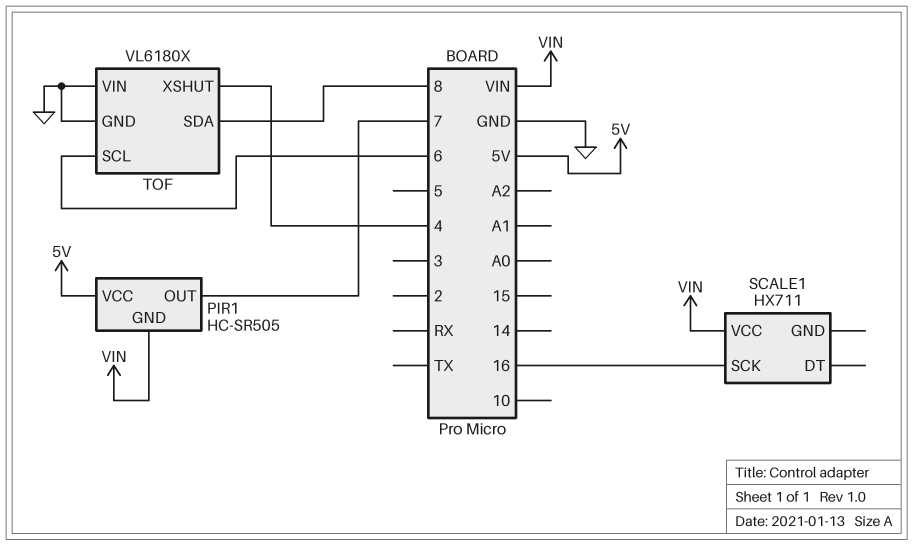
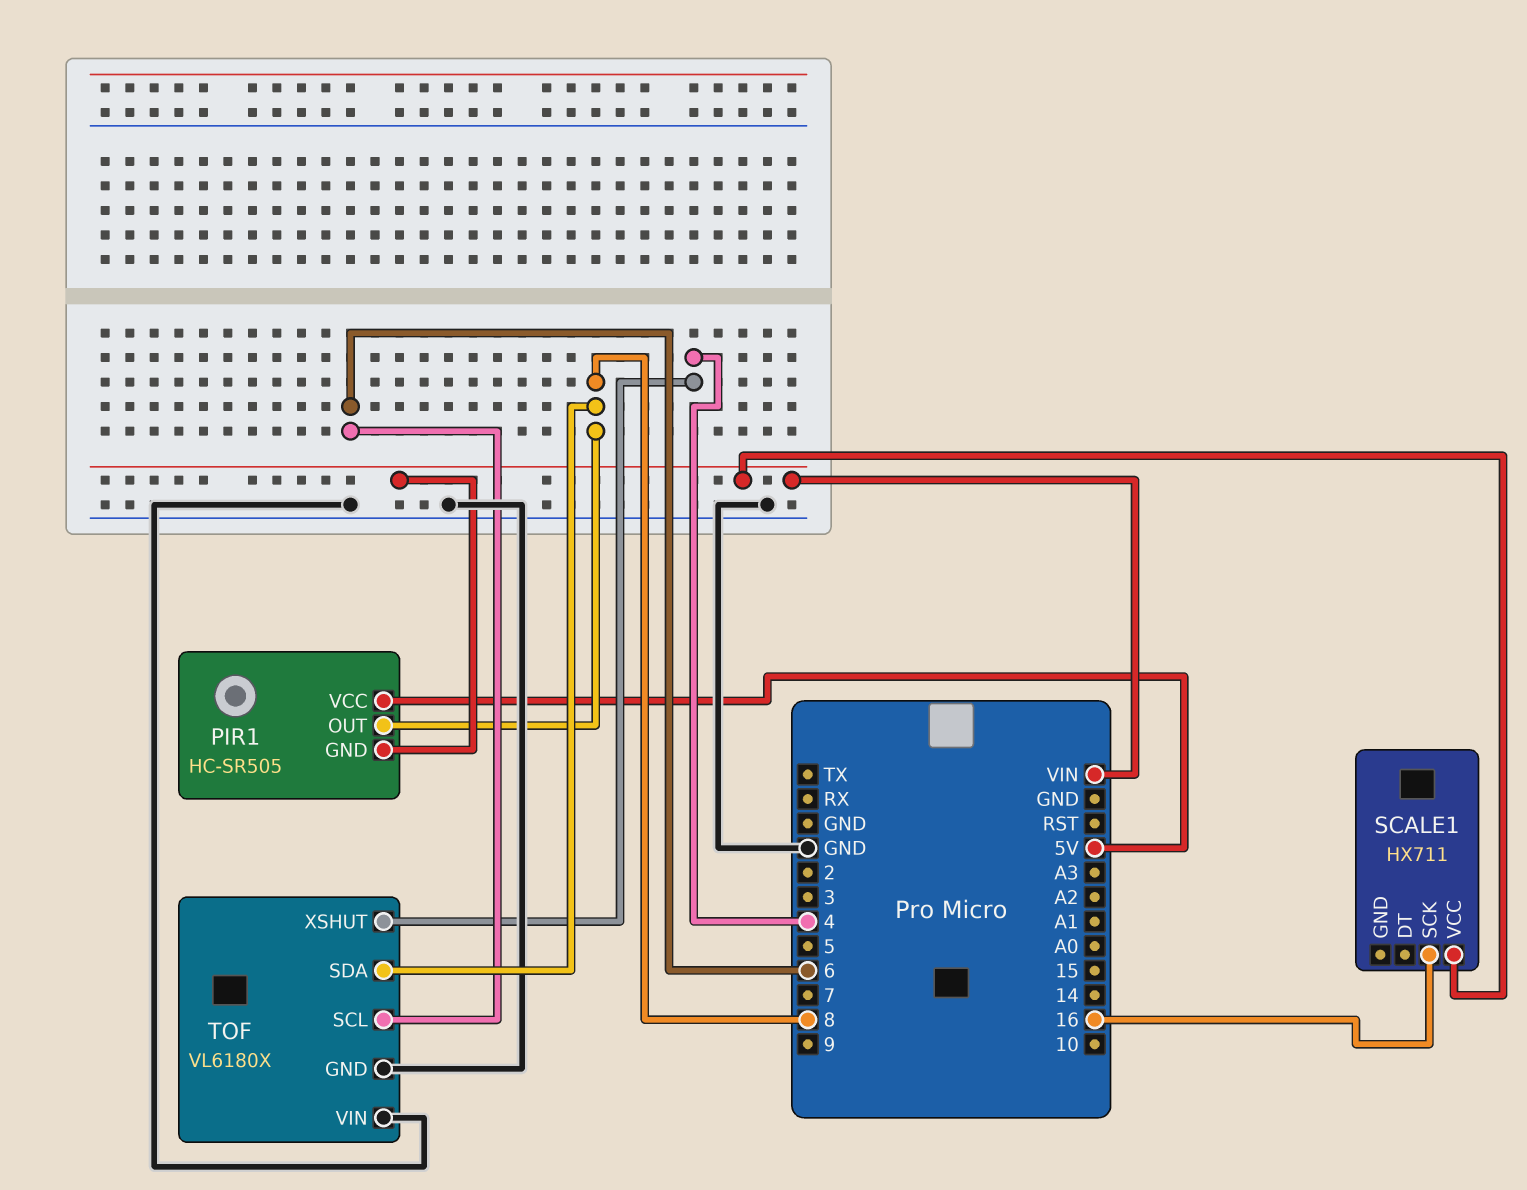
PIR1 pin OUT: 7 -> 8

